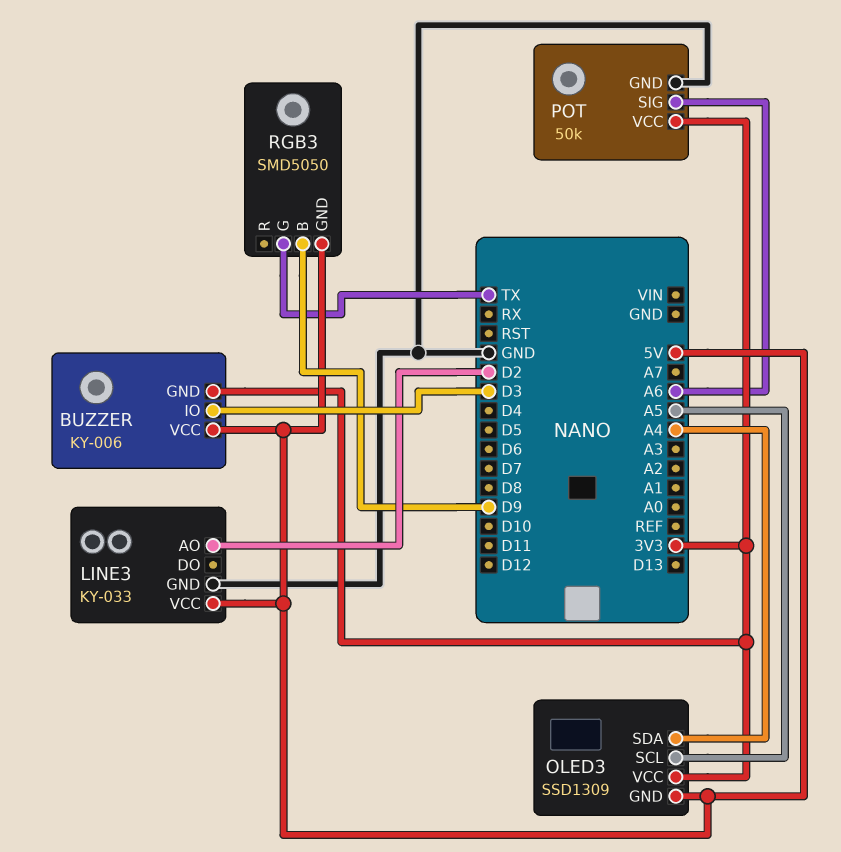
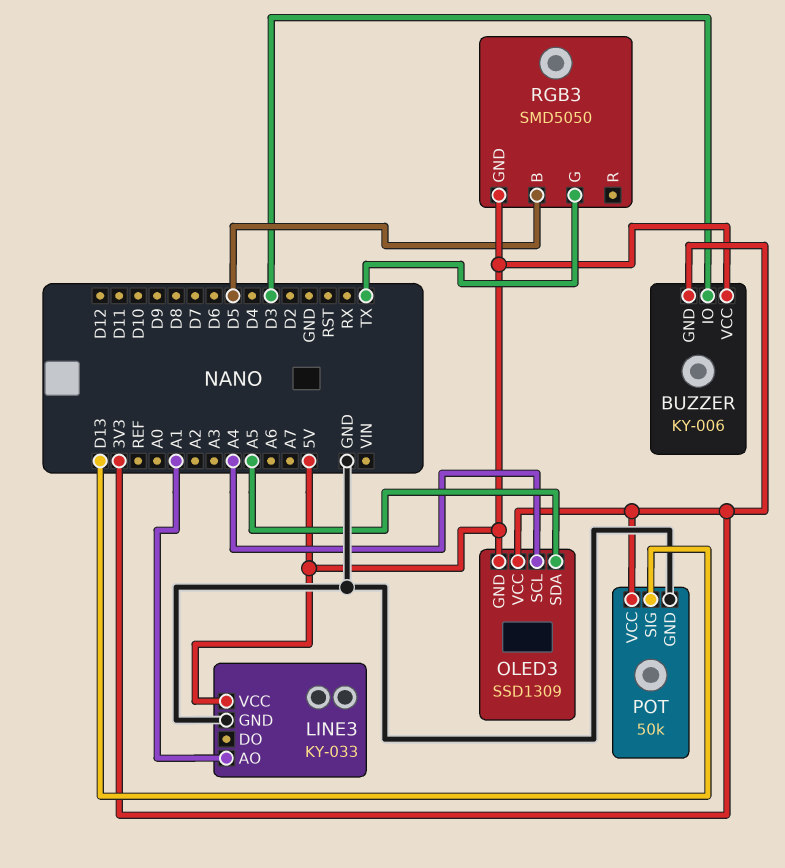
LINE3 pin AO: D2 -> A1
OLED3 pin SCL: A5 -> A4
OLED3 pin SDA: A4 -> A5
POT pin SIG: A6 -> D13
RGB3 pin B: D9 -> D5

